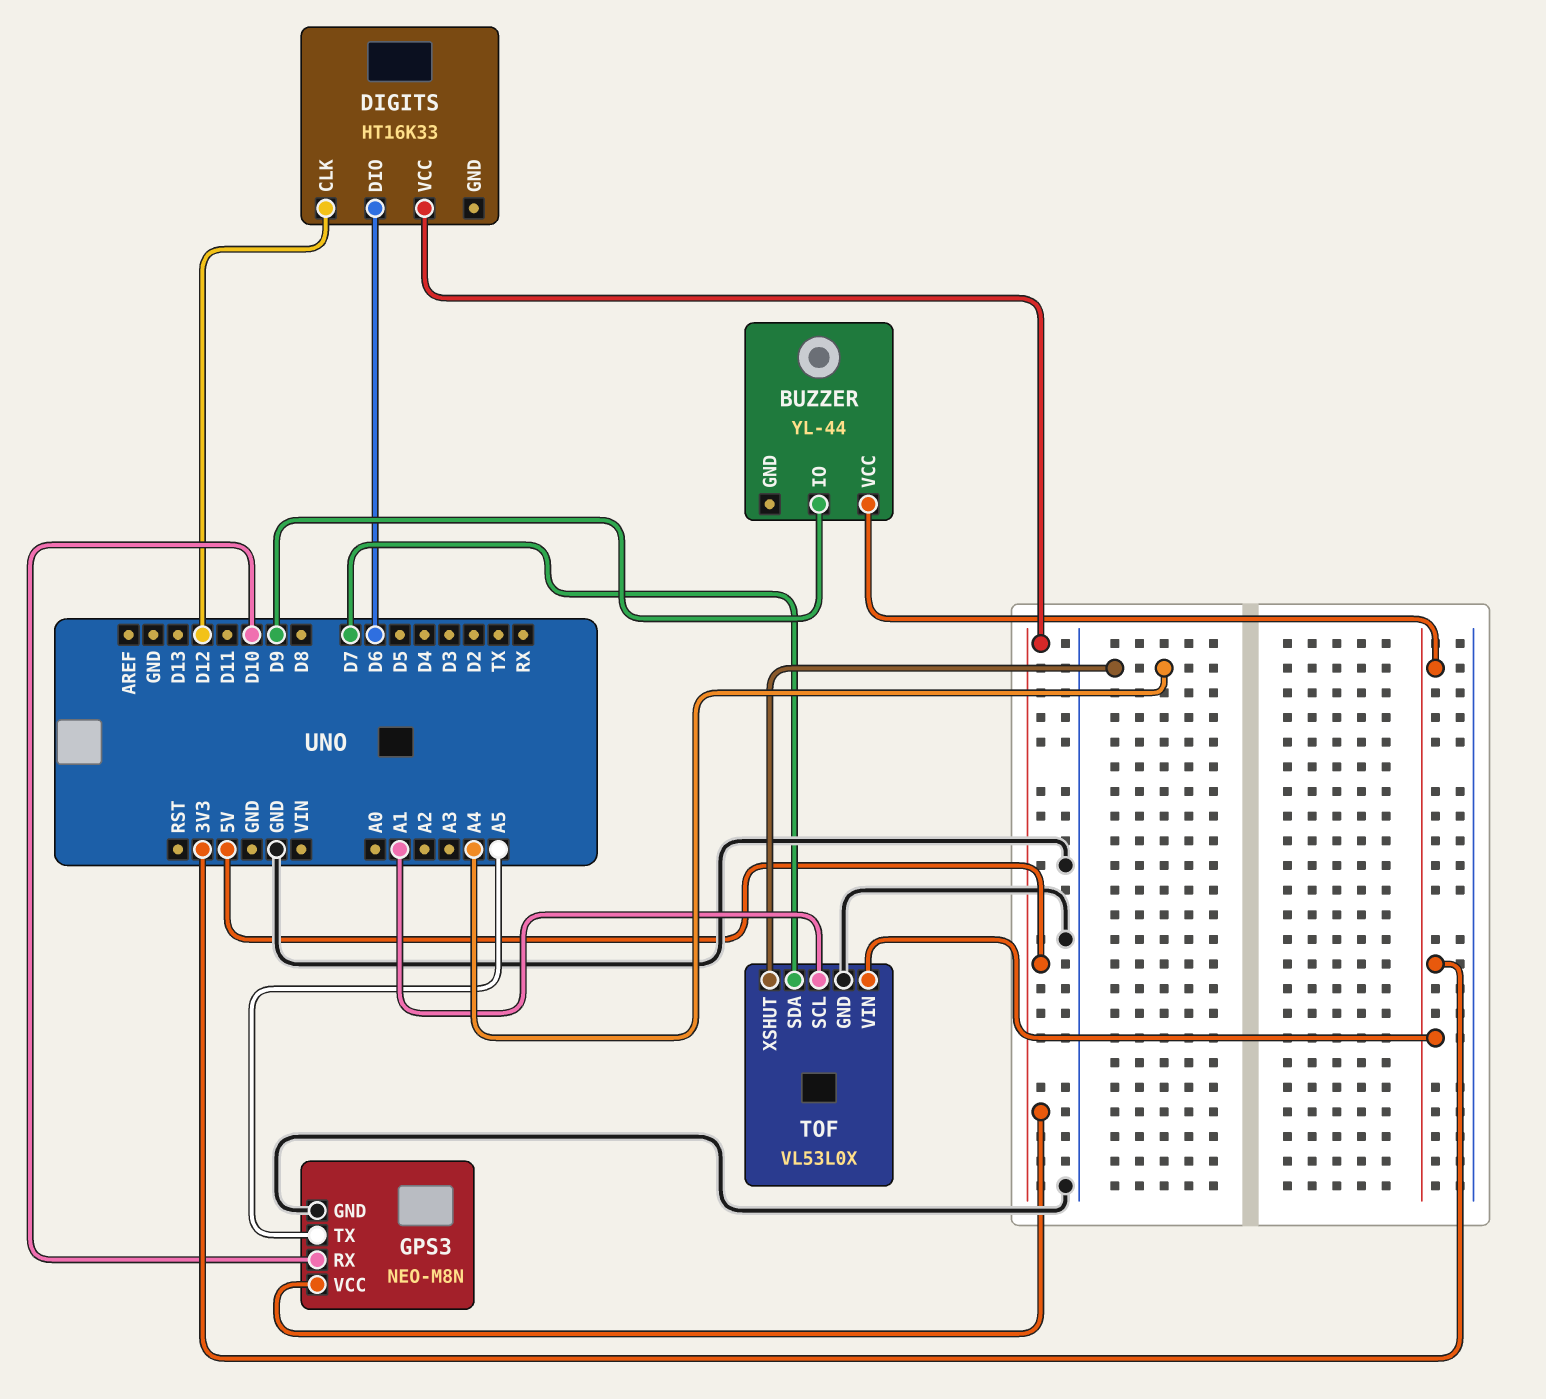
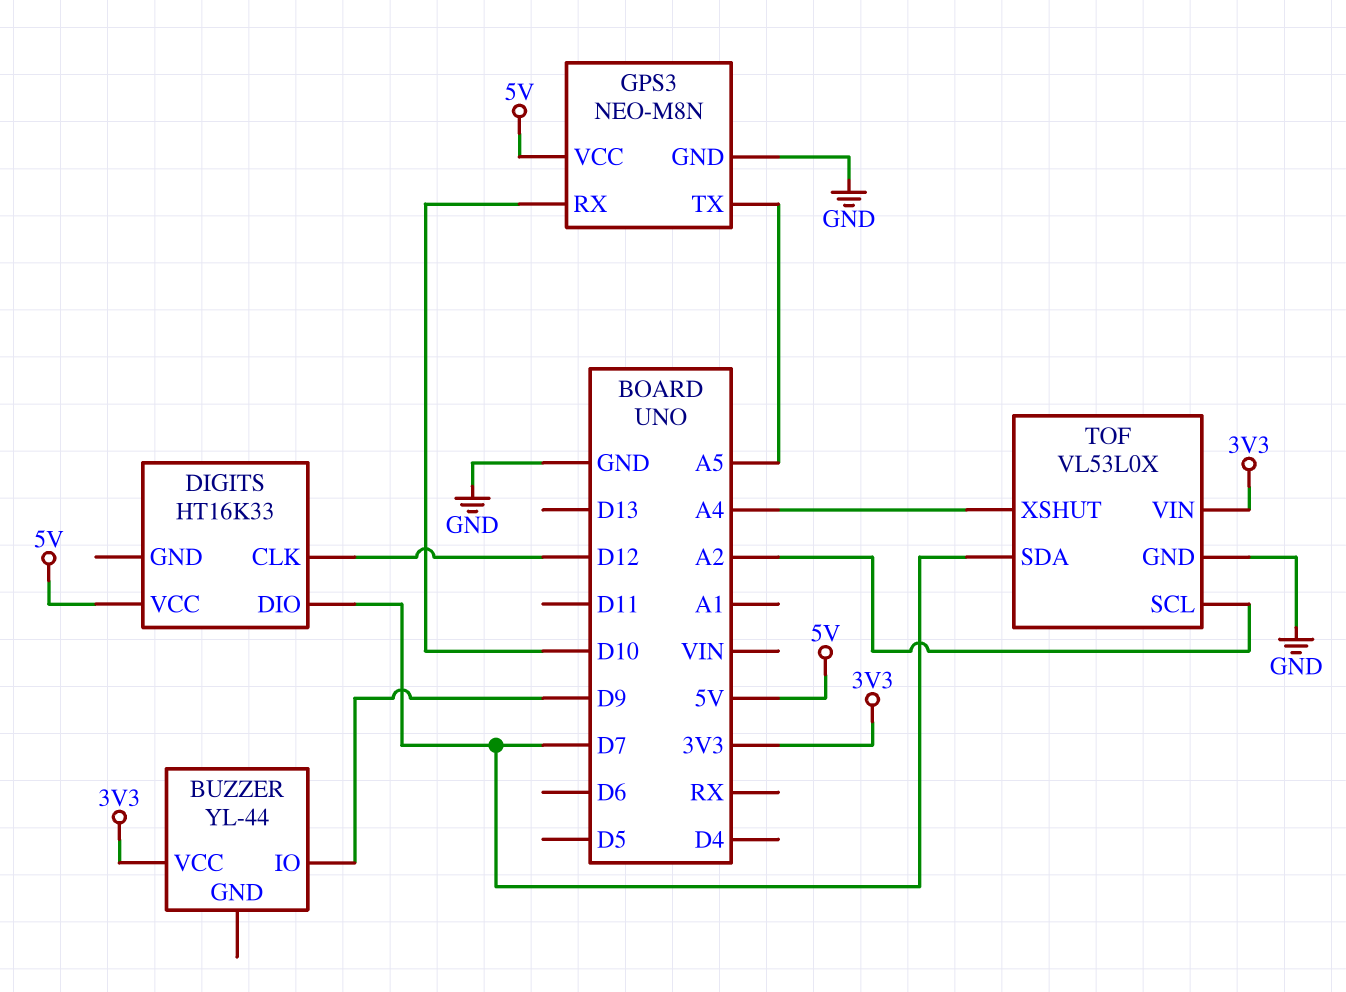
DIGITS pin DIO: D6 -> D7
TOF pin SCL: A1 -> A2

